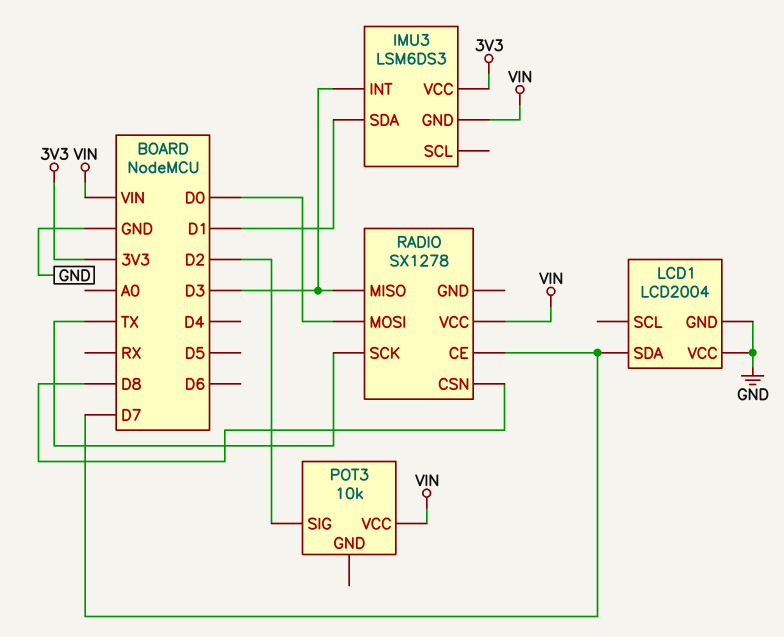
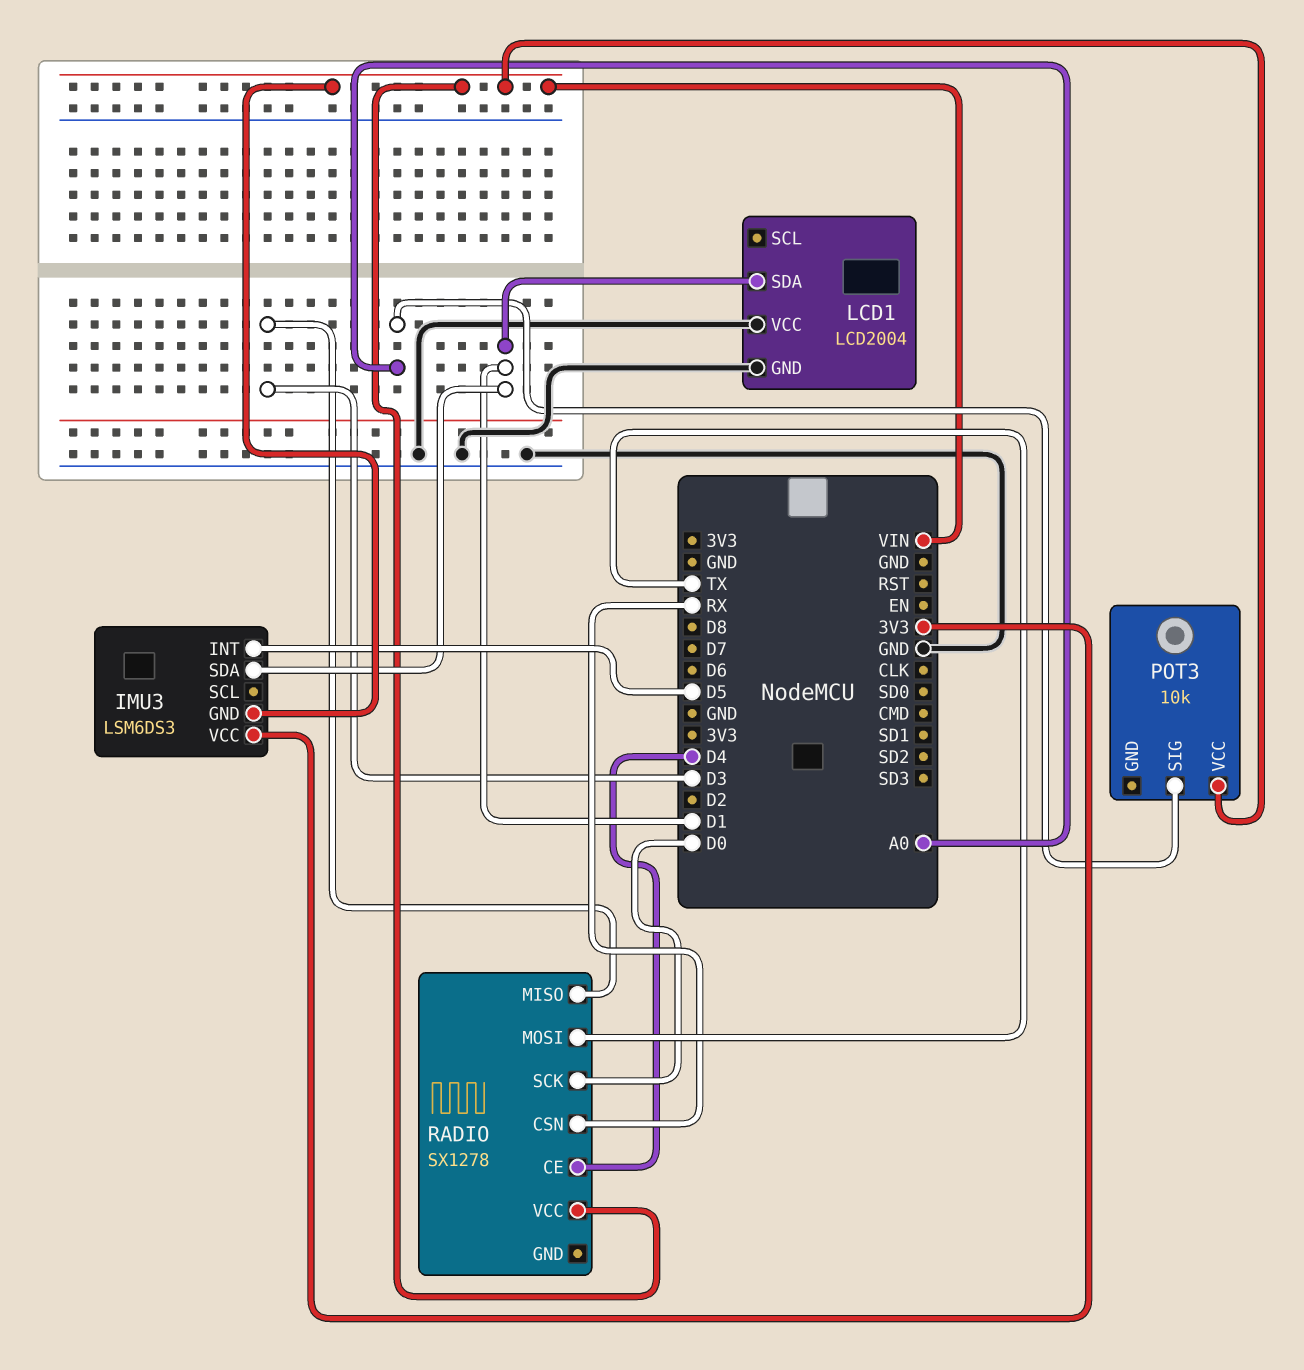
IMU3 pin INT: D3 -> D5
LCD1 pin SDA: D7 -> D1
POT3 pin SIG: D2 -> A0
RADIO pin CE: D7 -> D4
RADIO pin CSN: D8 -> RX
RADIO pin MOSI: D0 -> TX
RADIO pin SCK: TX -> D0

